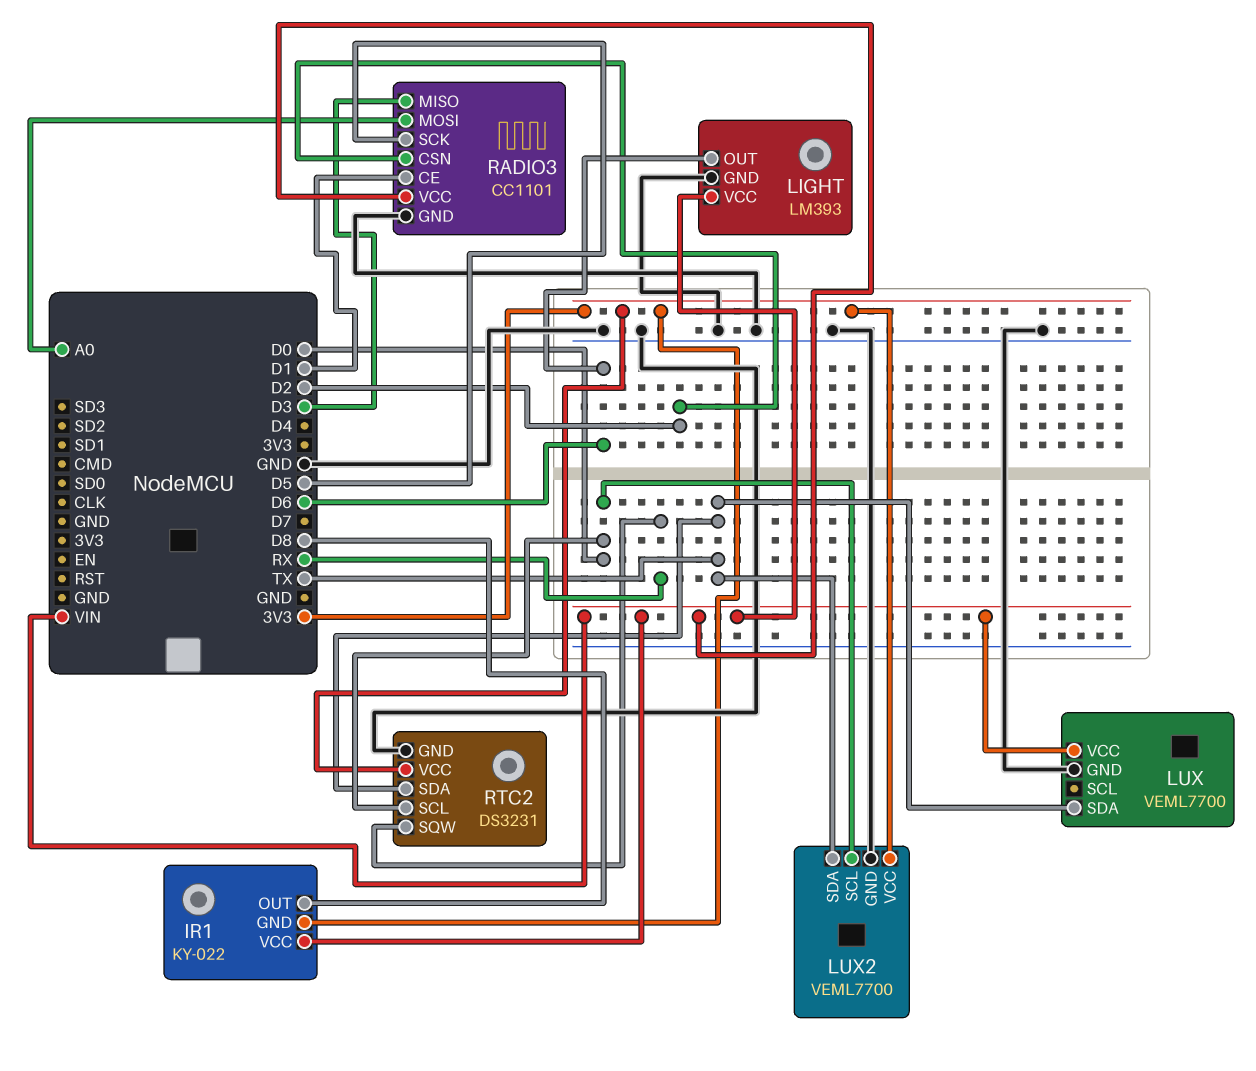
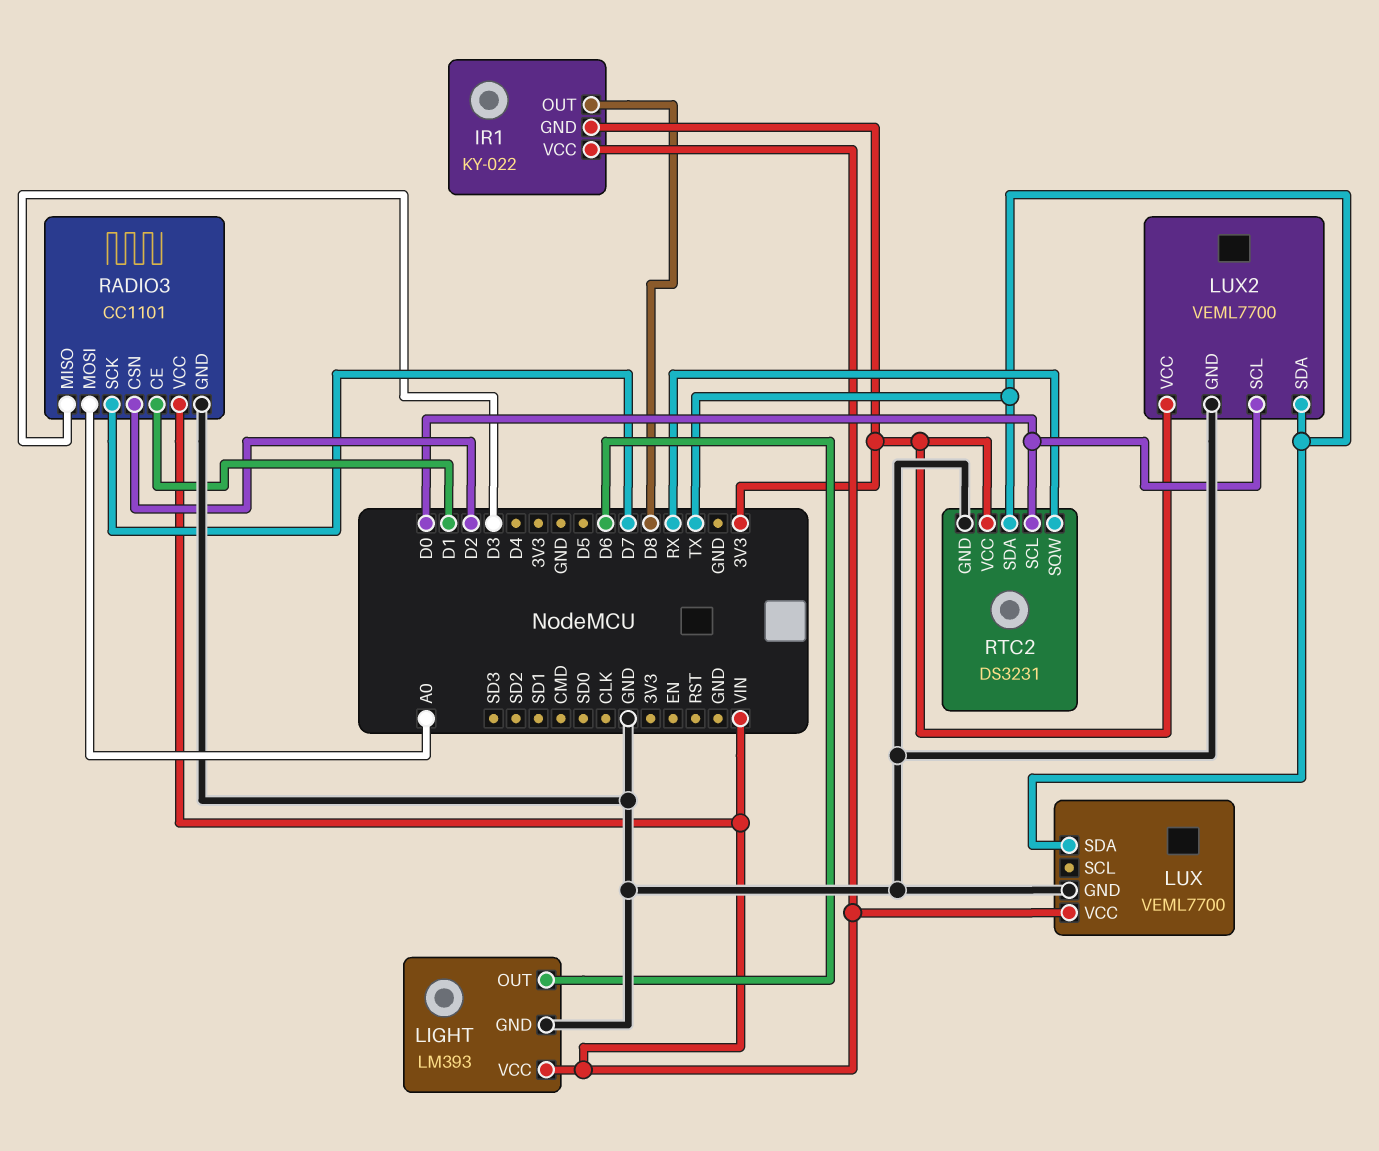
RADIO3 pin SCK: D5 -> D7

